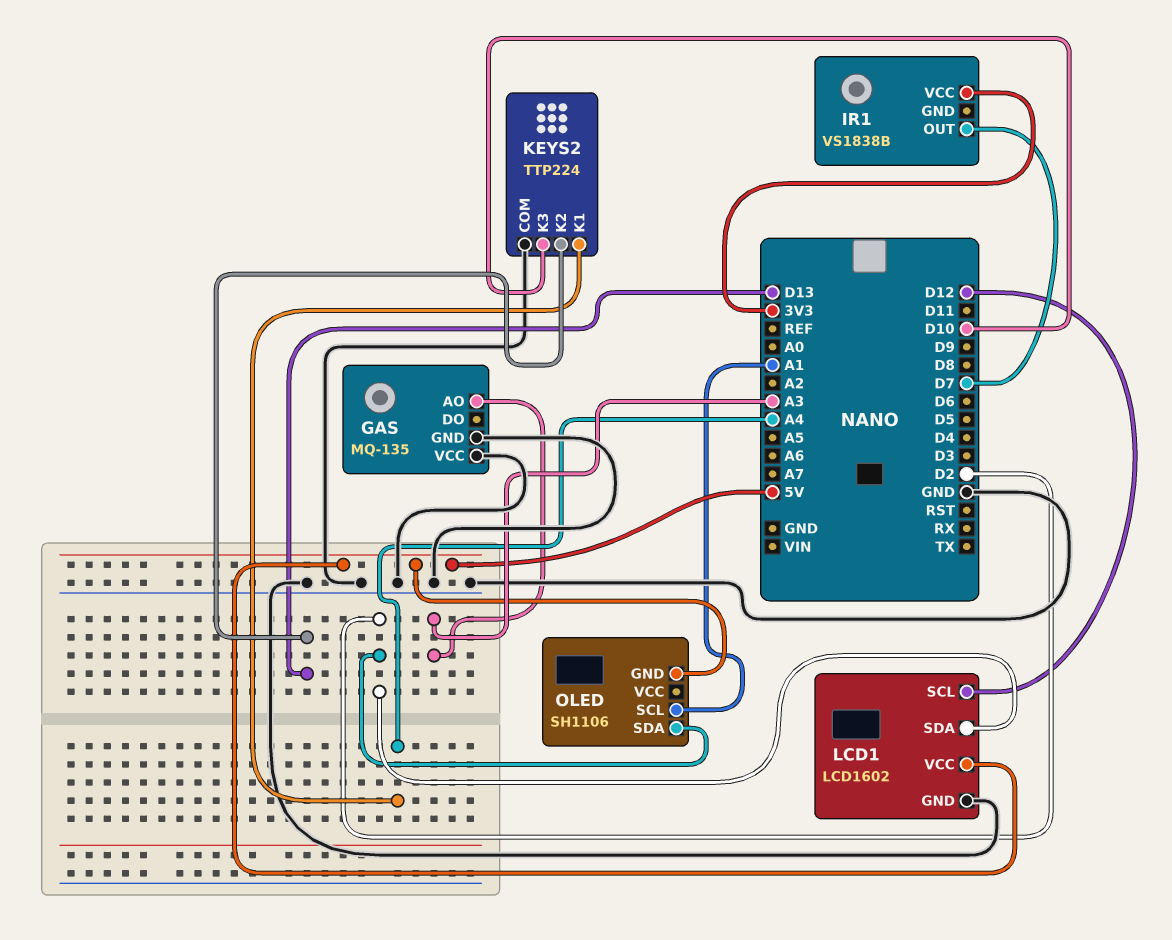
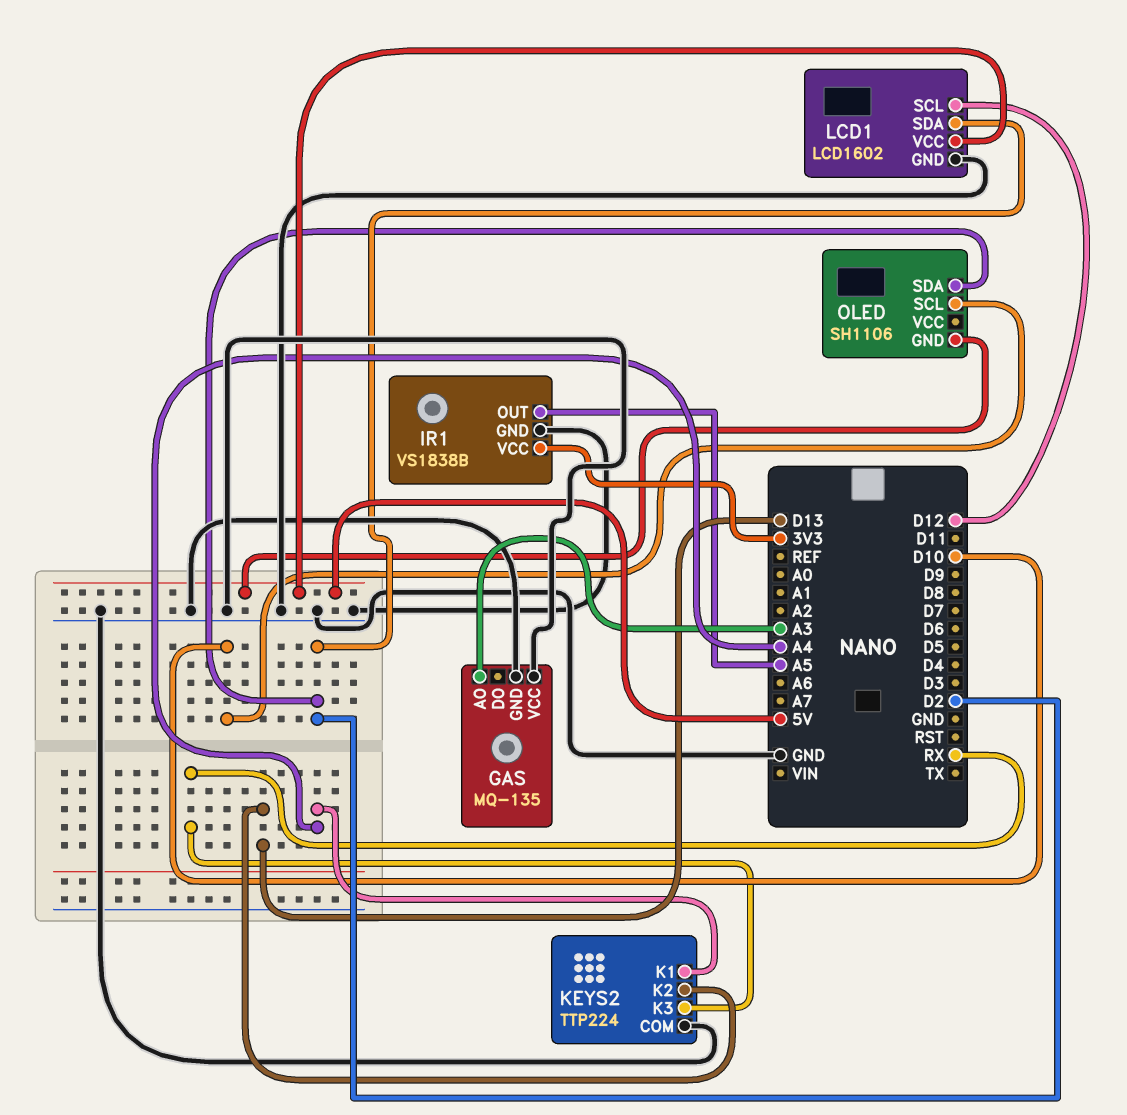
IR1 pin GND: none -> GND
IR1 pin OUT: D7 -> A5
KEYS2 pin K3: D10 -> RX
OLED pin SCL: A1 -> D10

